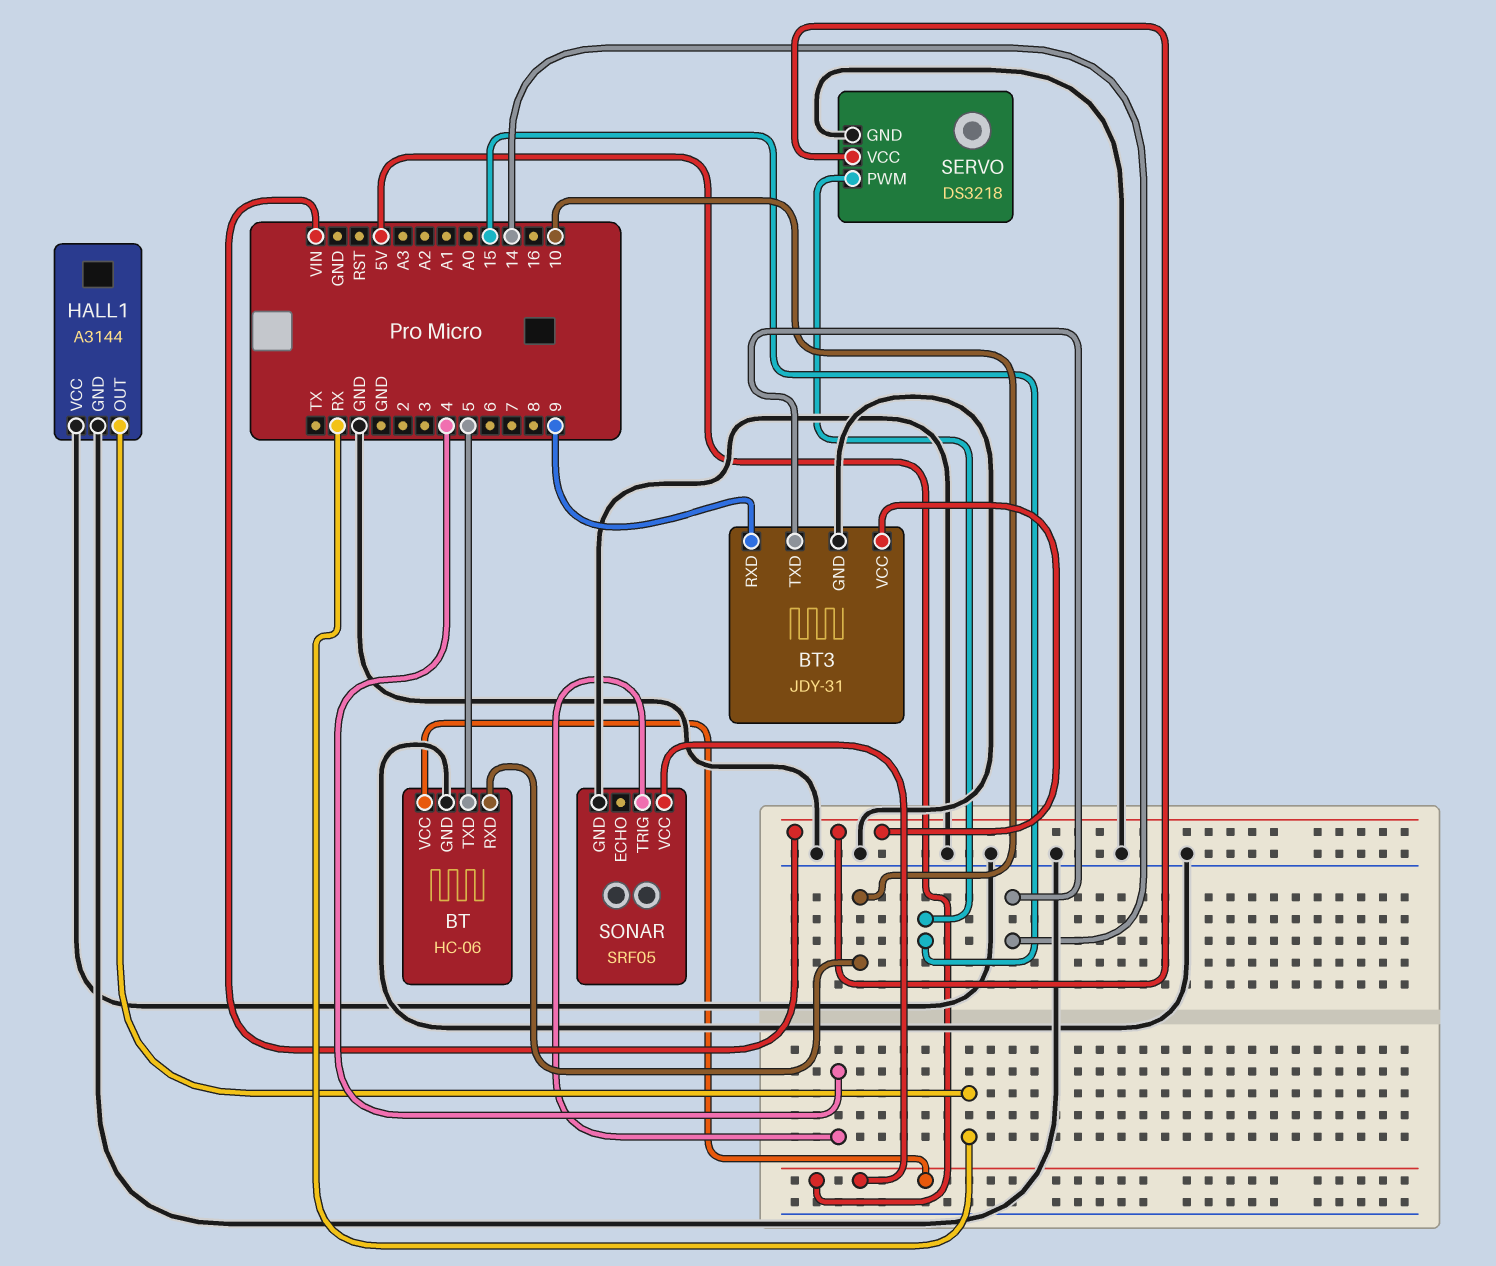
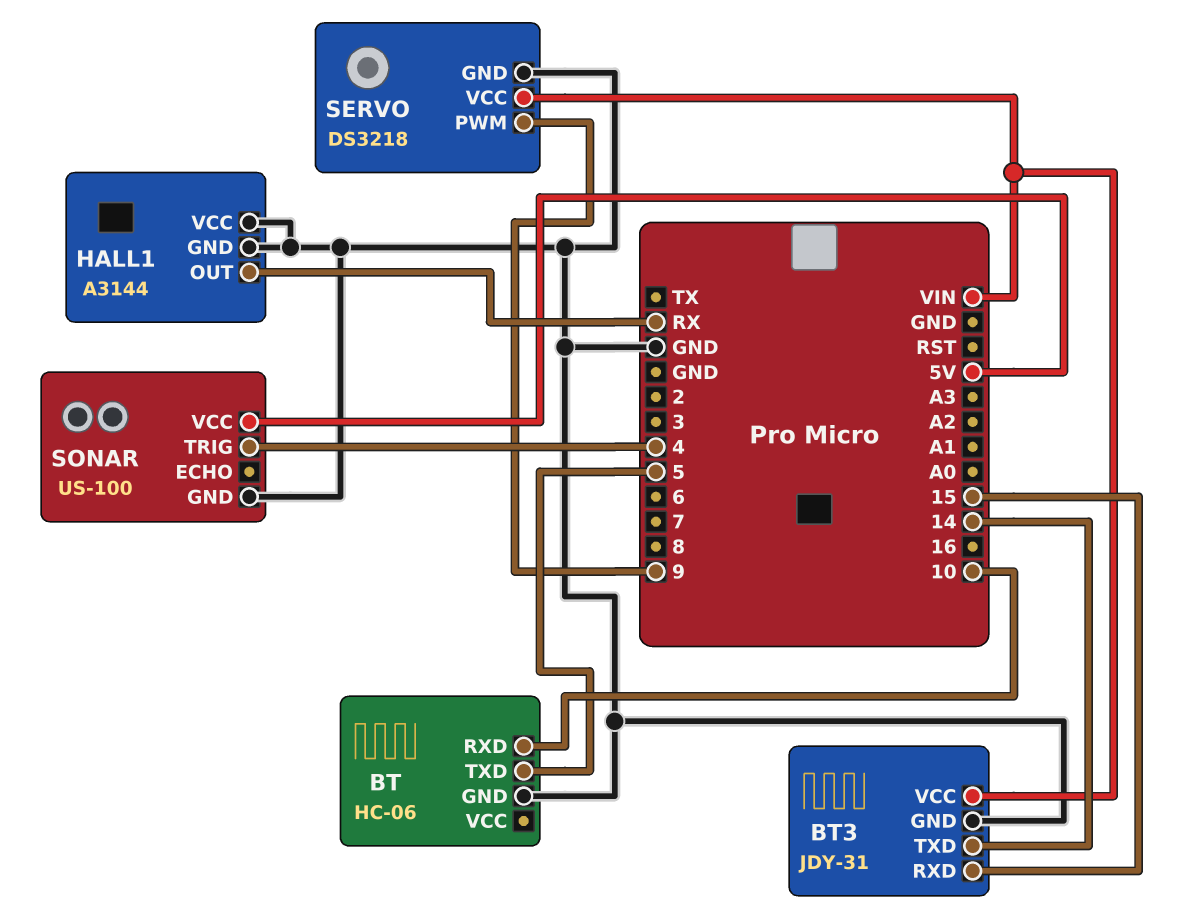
BT pin VCC: 5V -> none
BT3 pin RXD: 9 -> 15
SERVO pin PWM: 15 -> 9
SONAR: SRF05 -> US-100

